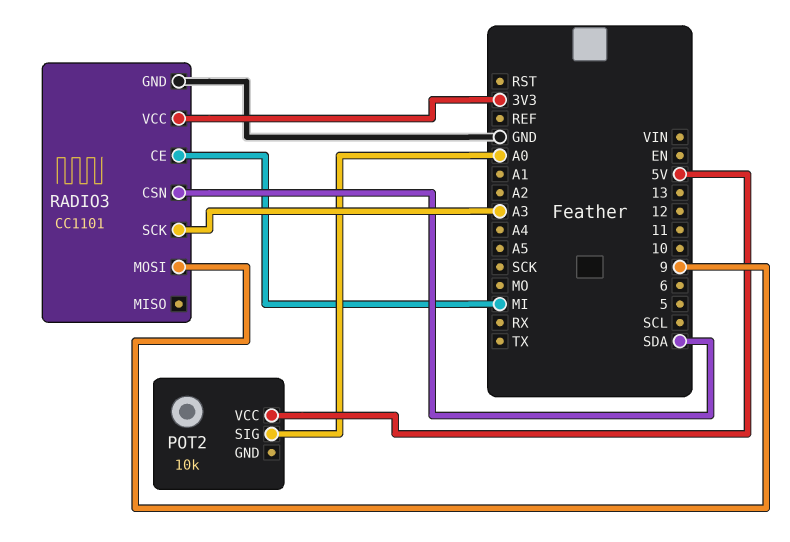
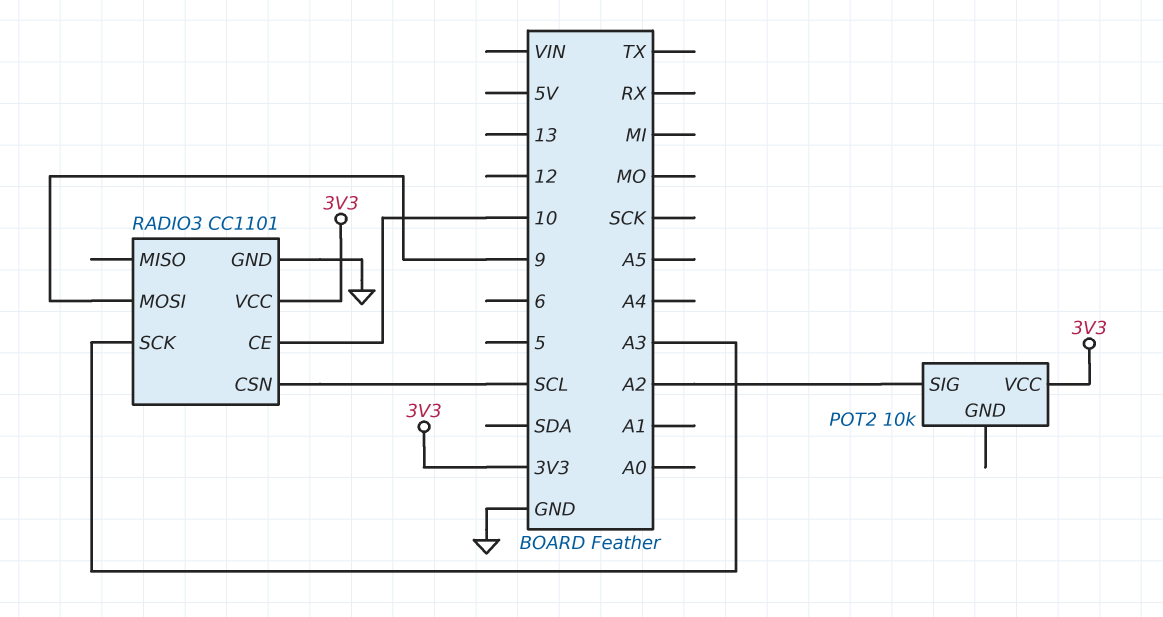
POT2 pin SIG: A0 -> A2
POT2 pin VCC: 5V -> 3V3
RADIO3 pin CE: MI -> 10
RADIO3 pin CSN: SDA -> SCL

